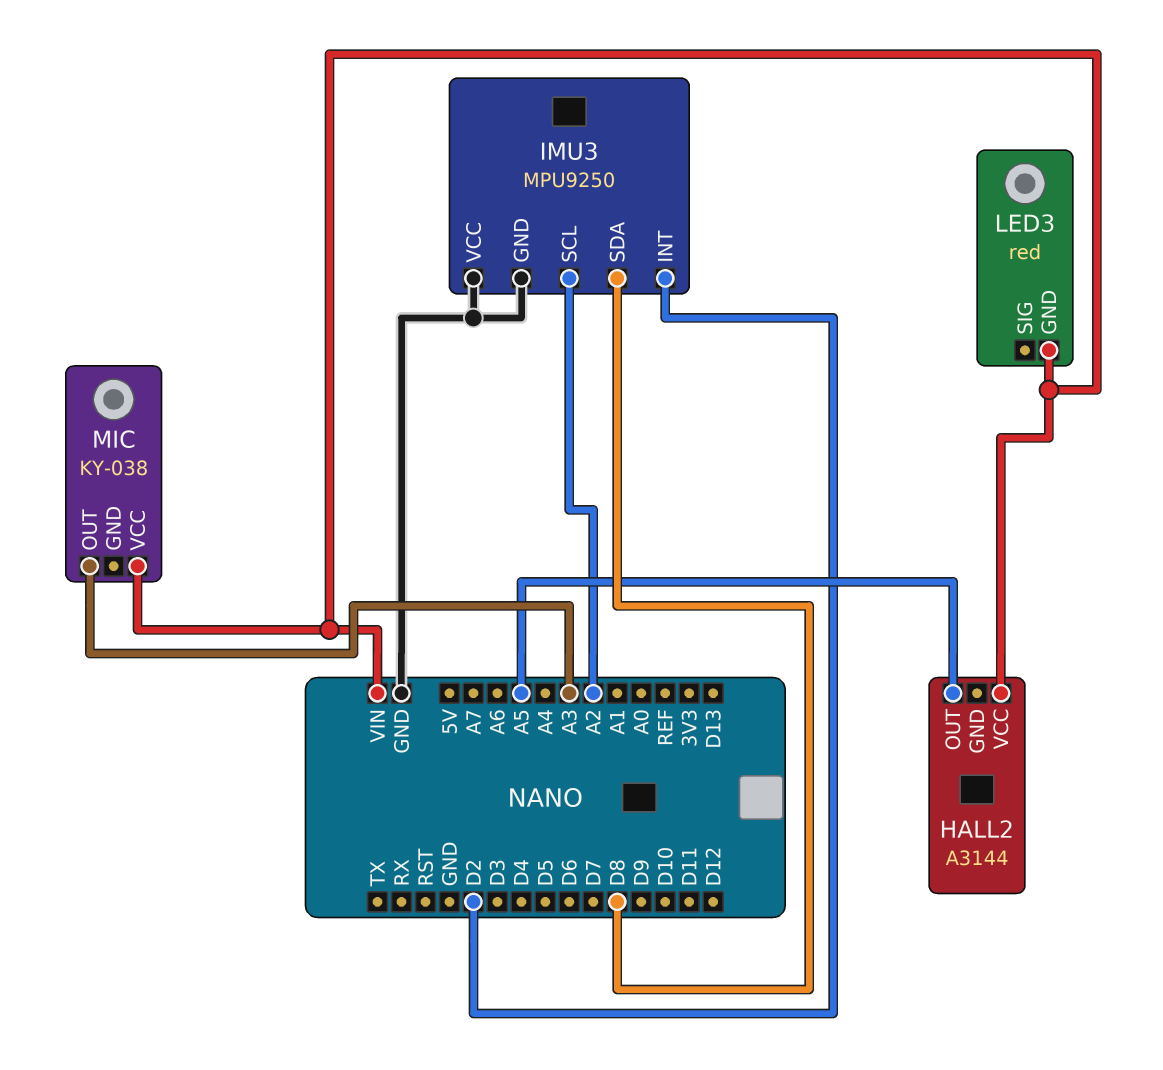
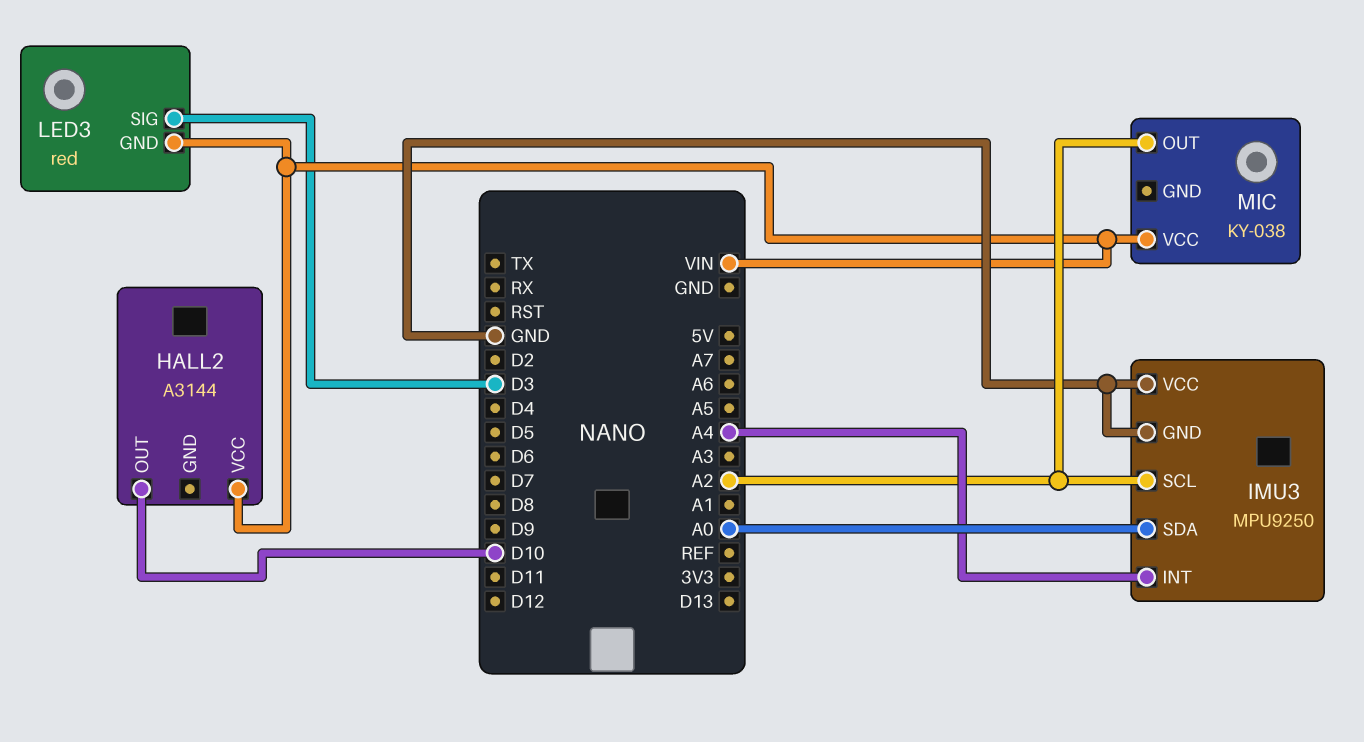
HALL2 pin OUT: A5 -> D10
IMU3 pin INT: D2 -> A4
IMU3 pin SDA: D8 -> A0
LED3 pin SIG: none -> D3
MIC pin OUT: A3 -> A2

